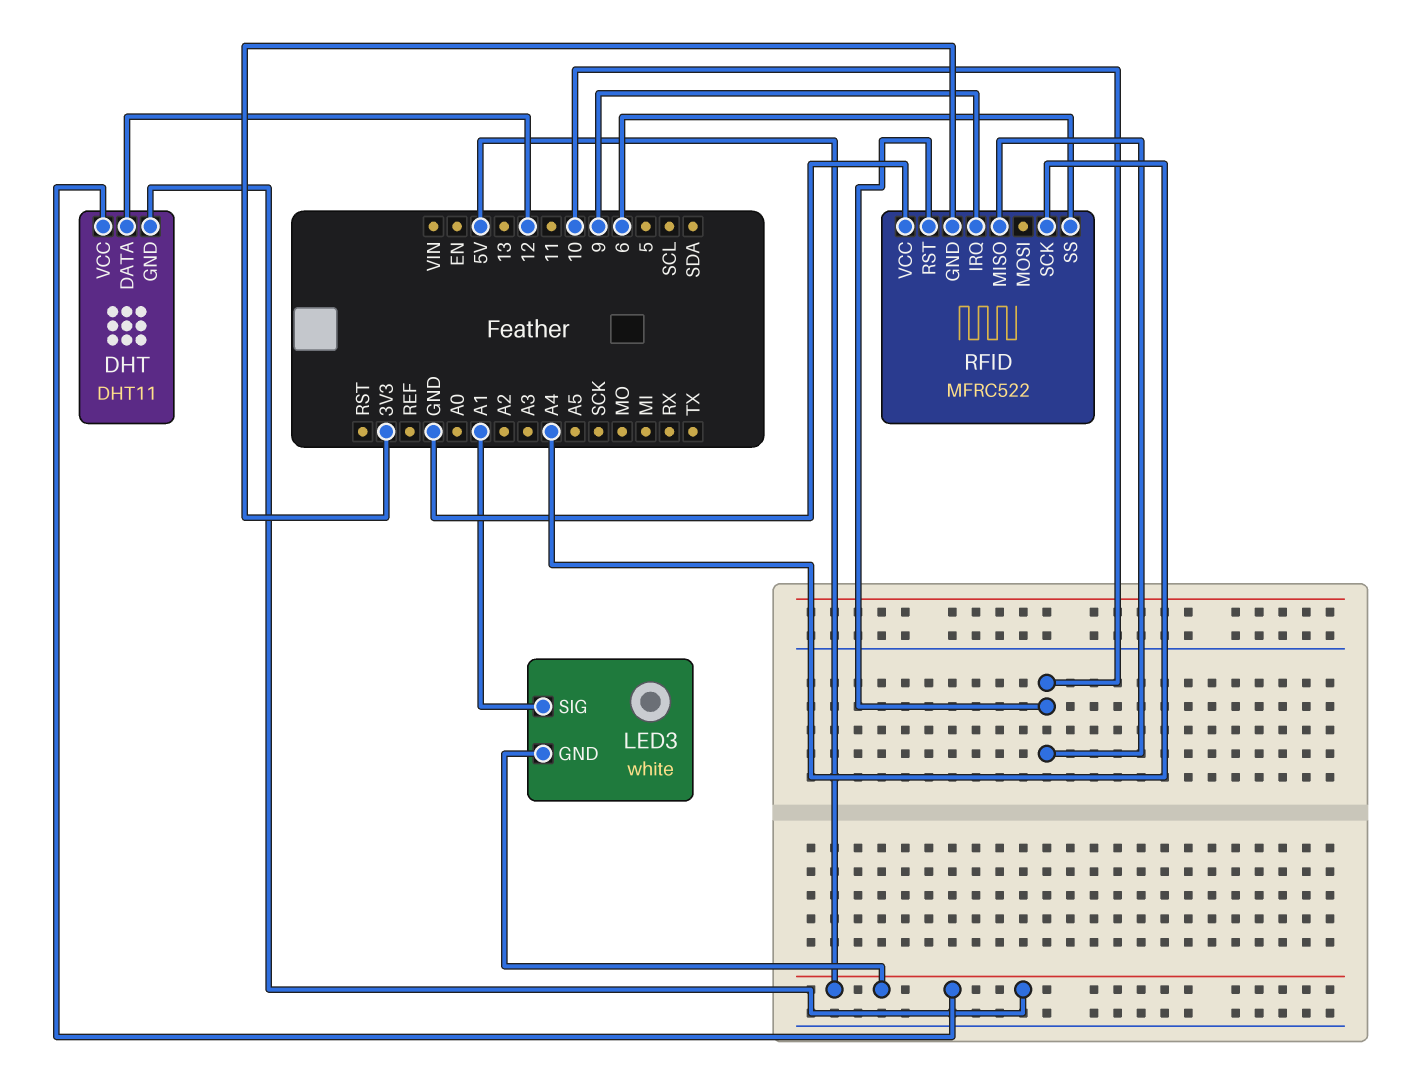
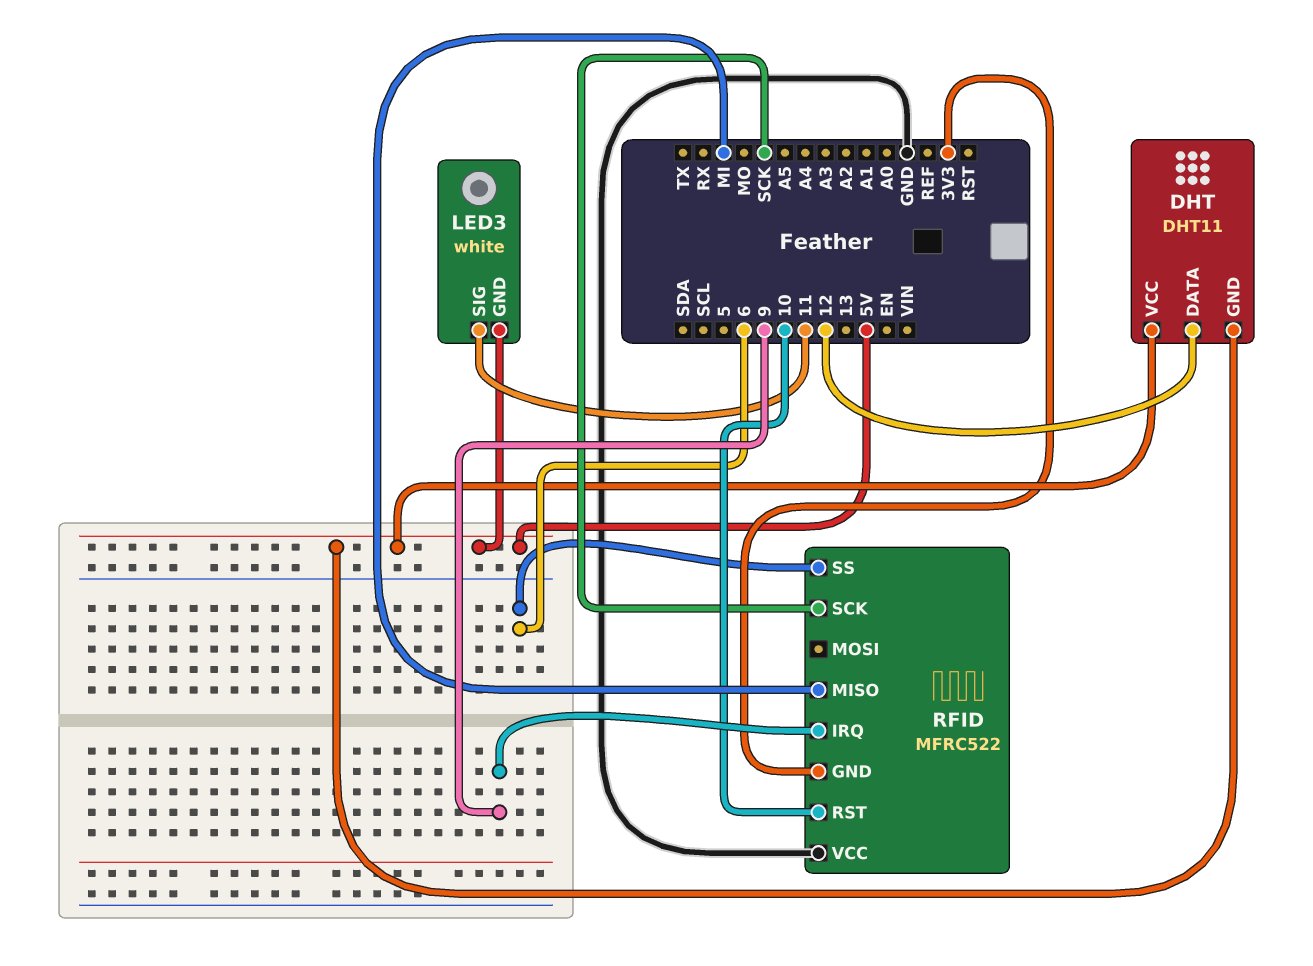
LED3 pin SIG: A1 -> 11
RFID pin MISO: 10 -> MI
RFID pin SCK: A4 -> SCK

